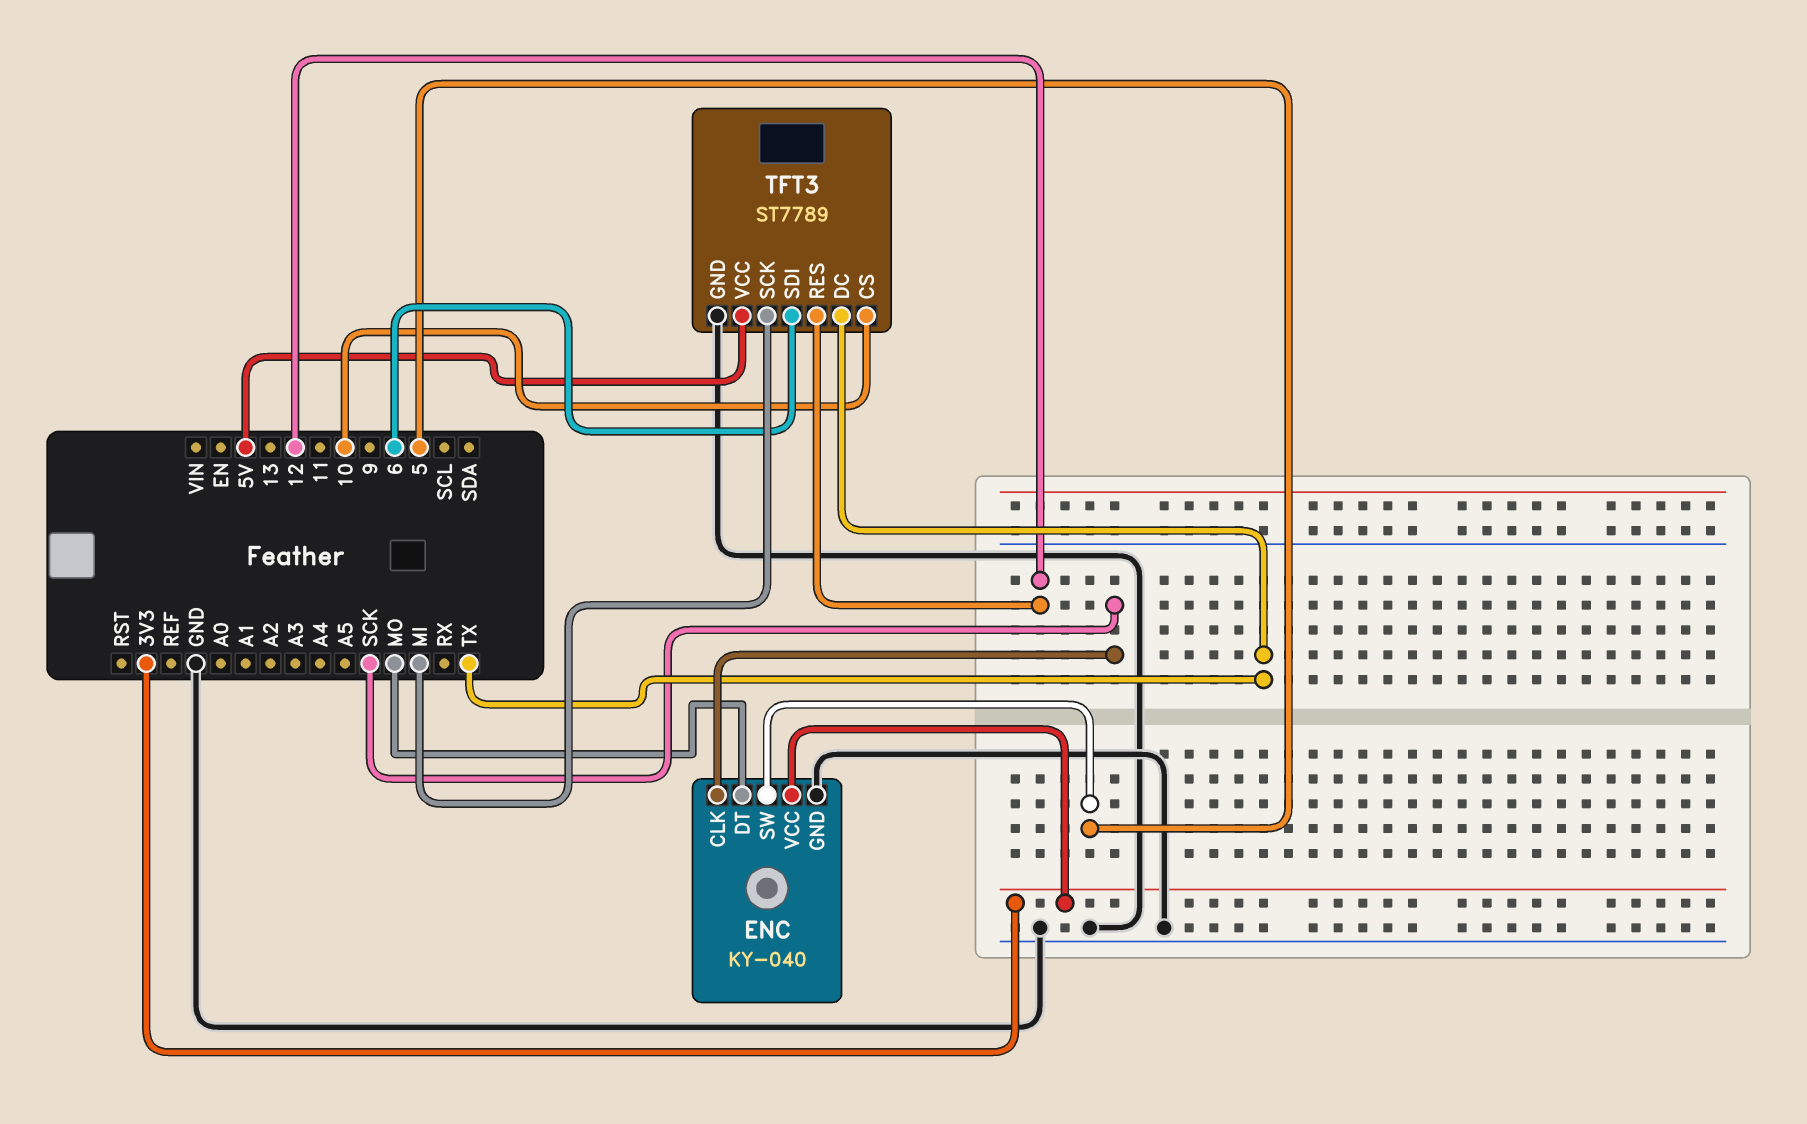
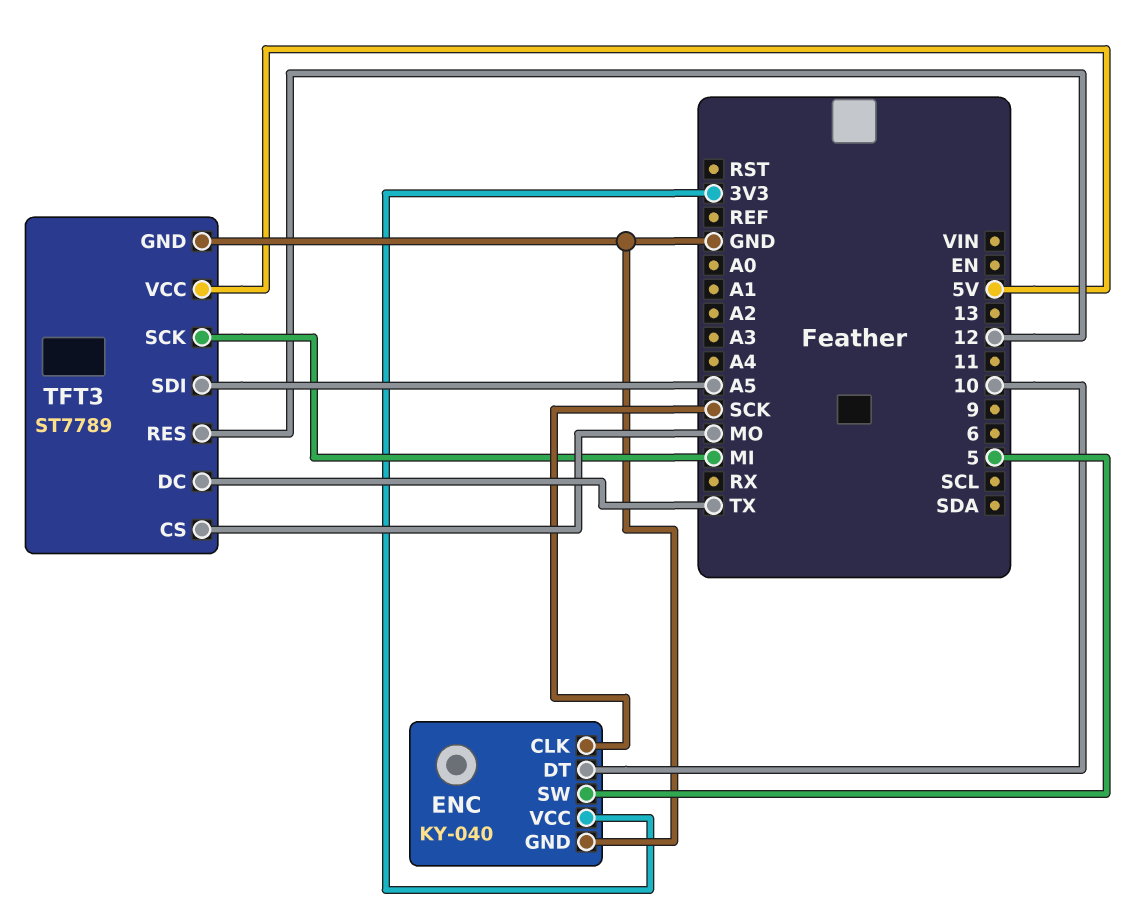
ENC pin DT: MO -> 10
TFT3 pin CS: 10 -> MO
TFT3 pin SDI: 6 -> A5

